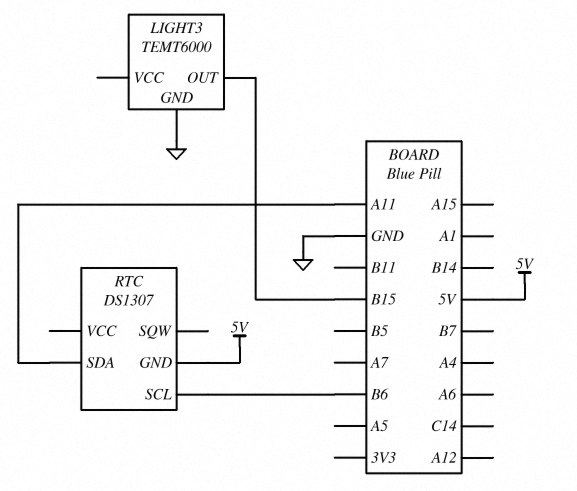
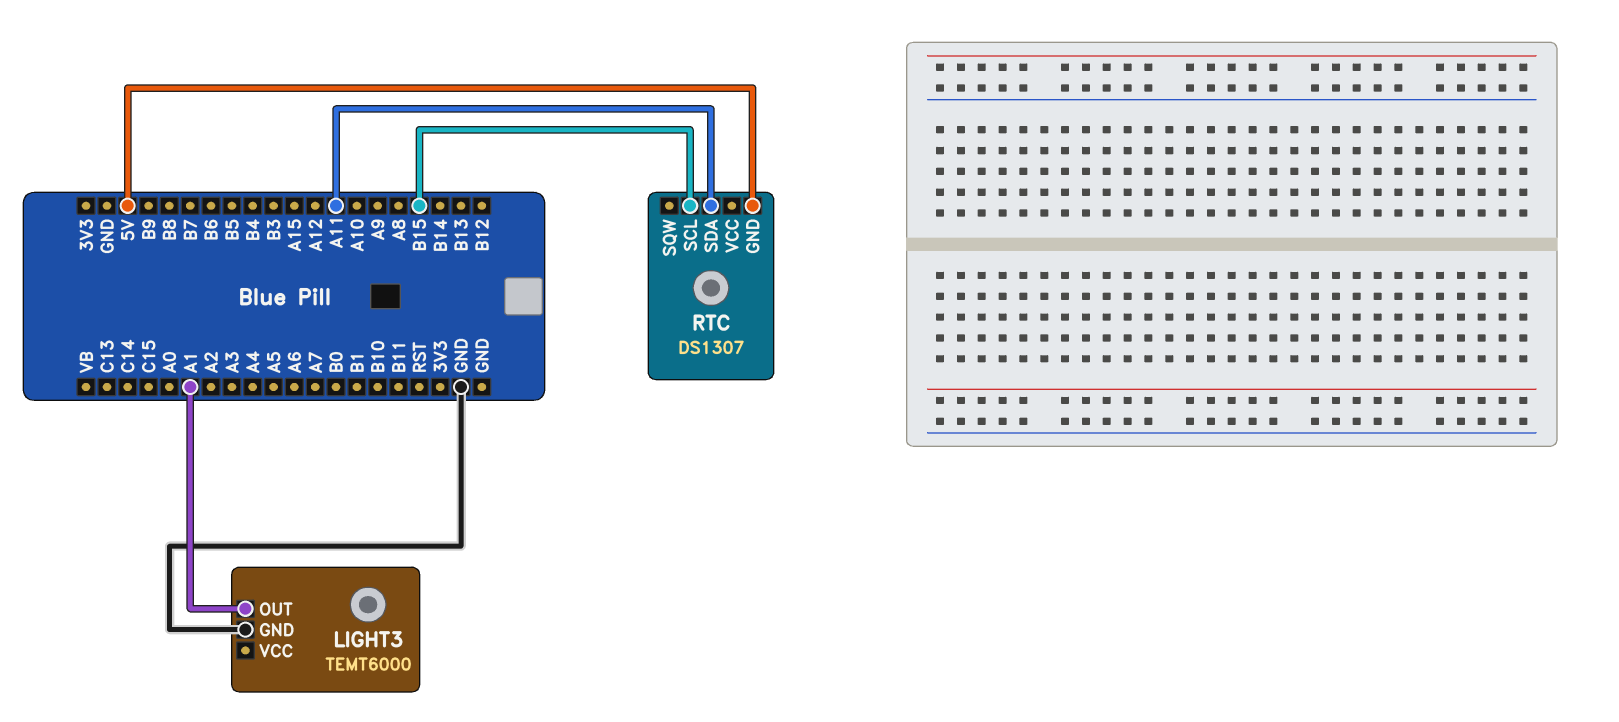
LIGHT3 pin OUT: B15 -> A1
RTC pin SCL: B6 -> B15

